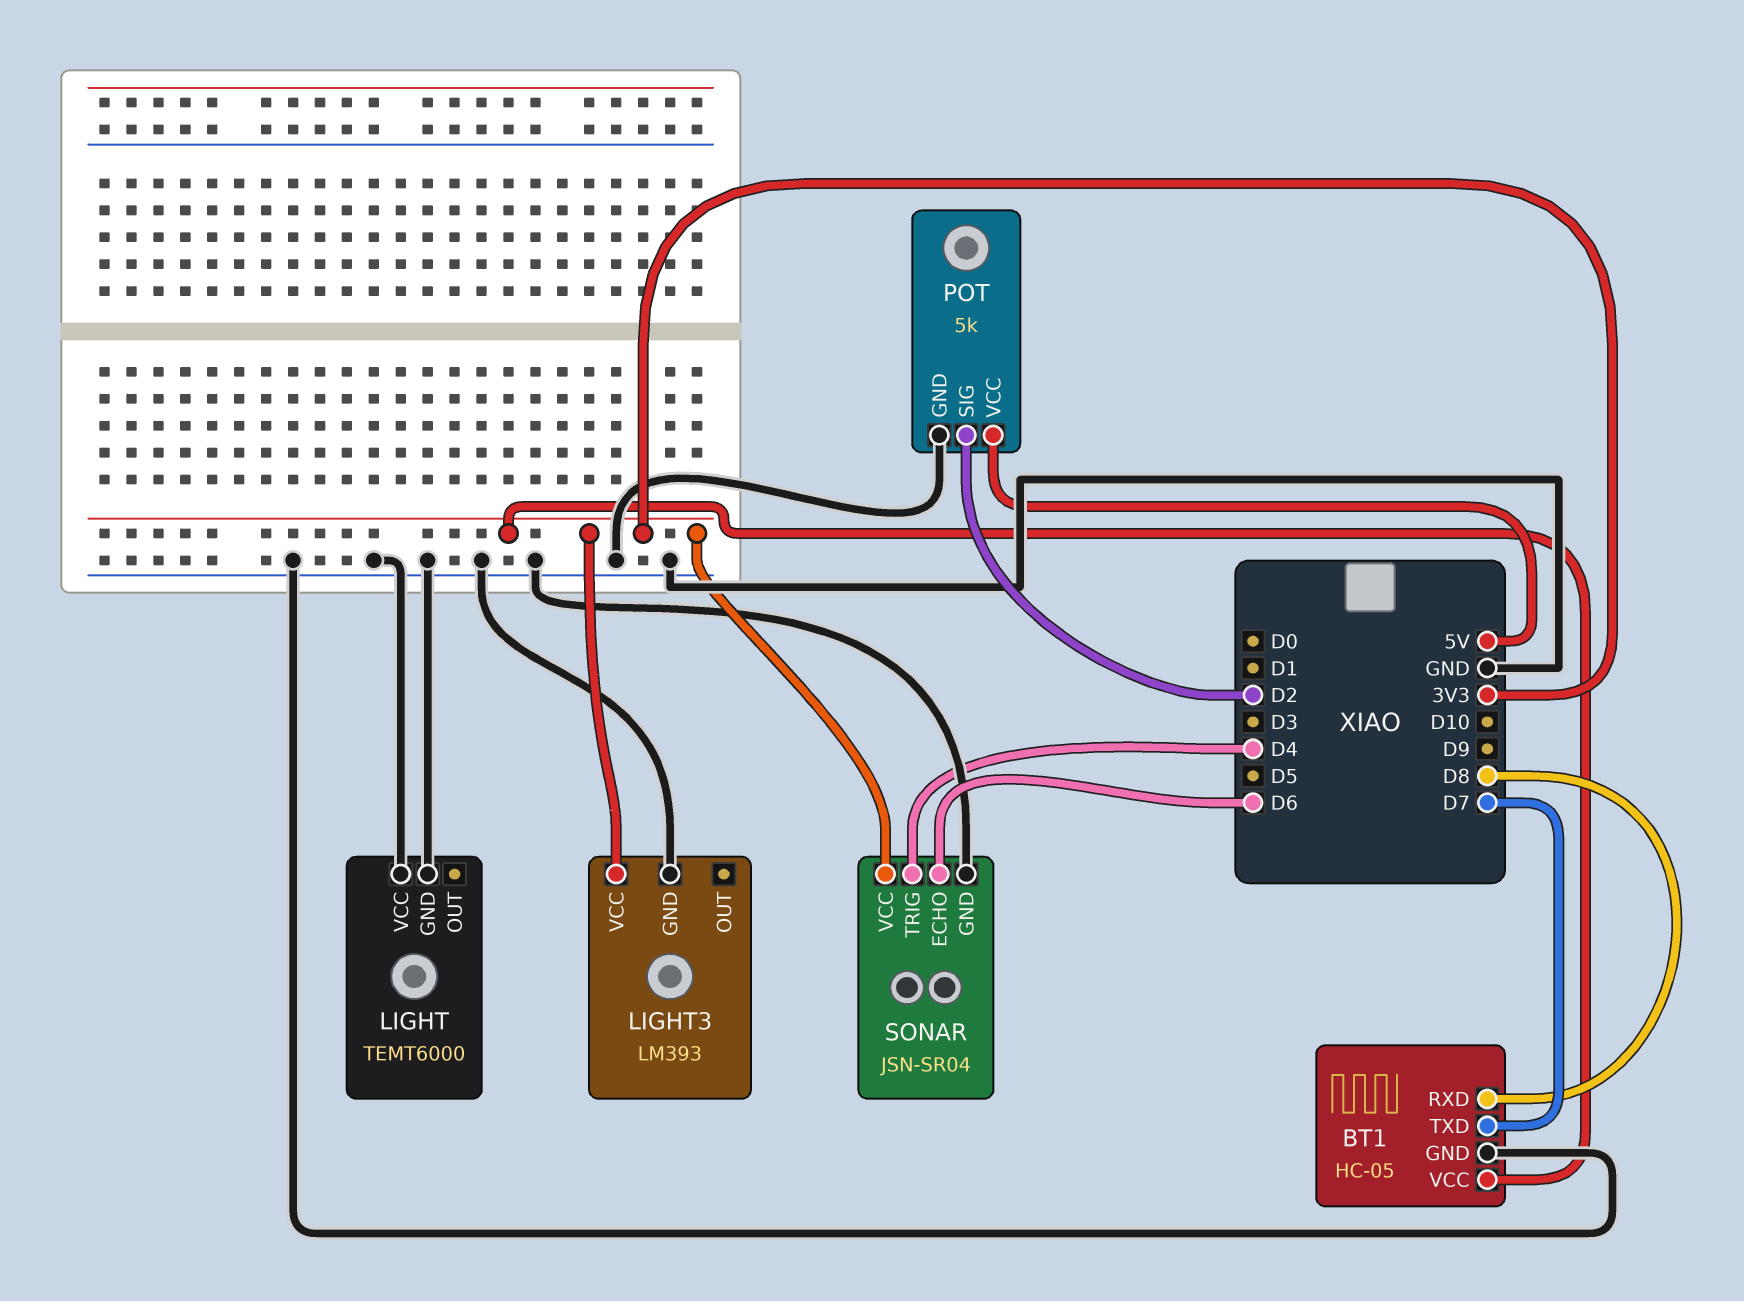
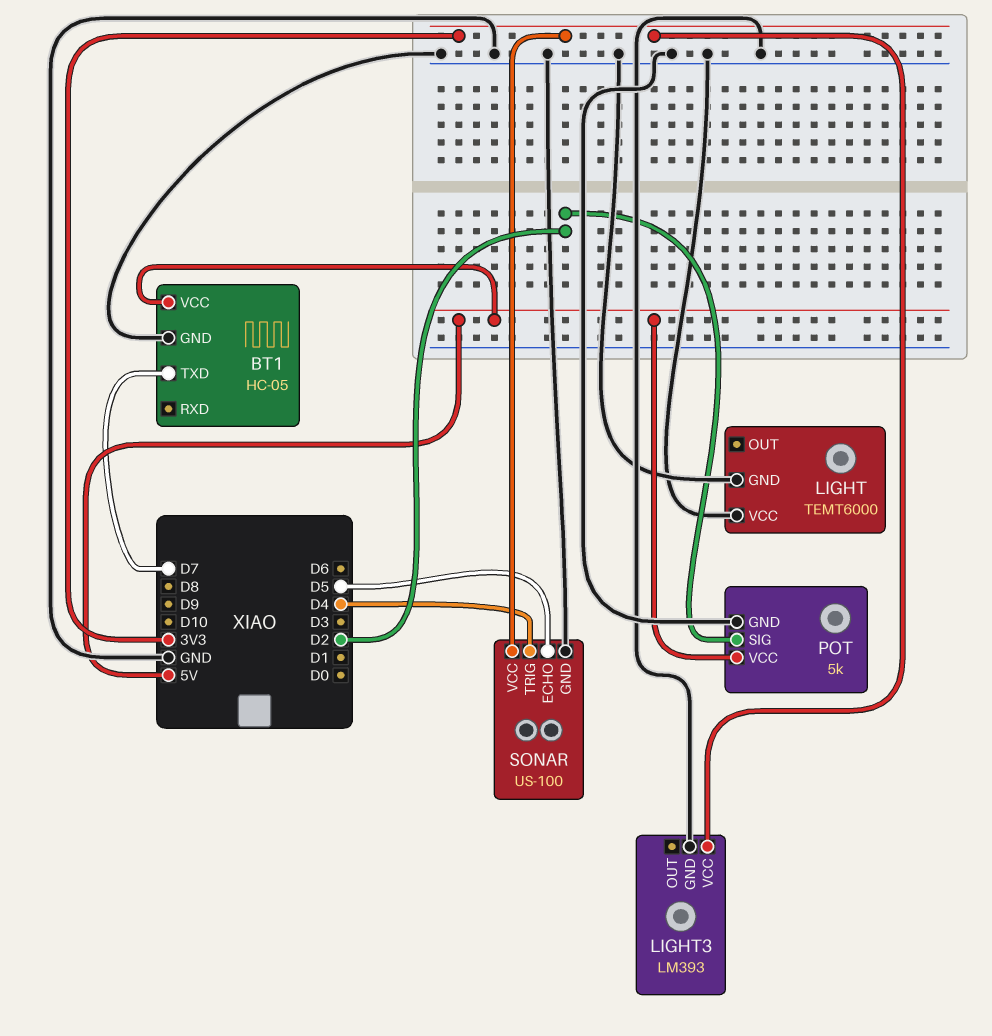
BT1 pin RXD: D8 -> none
BT1 pin VCC: 3V3 -> 5V
SONAR: JSN-SR04 -> US-100
SONAR pin ECHO: D6 -> D5

